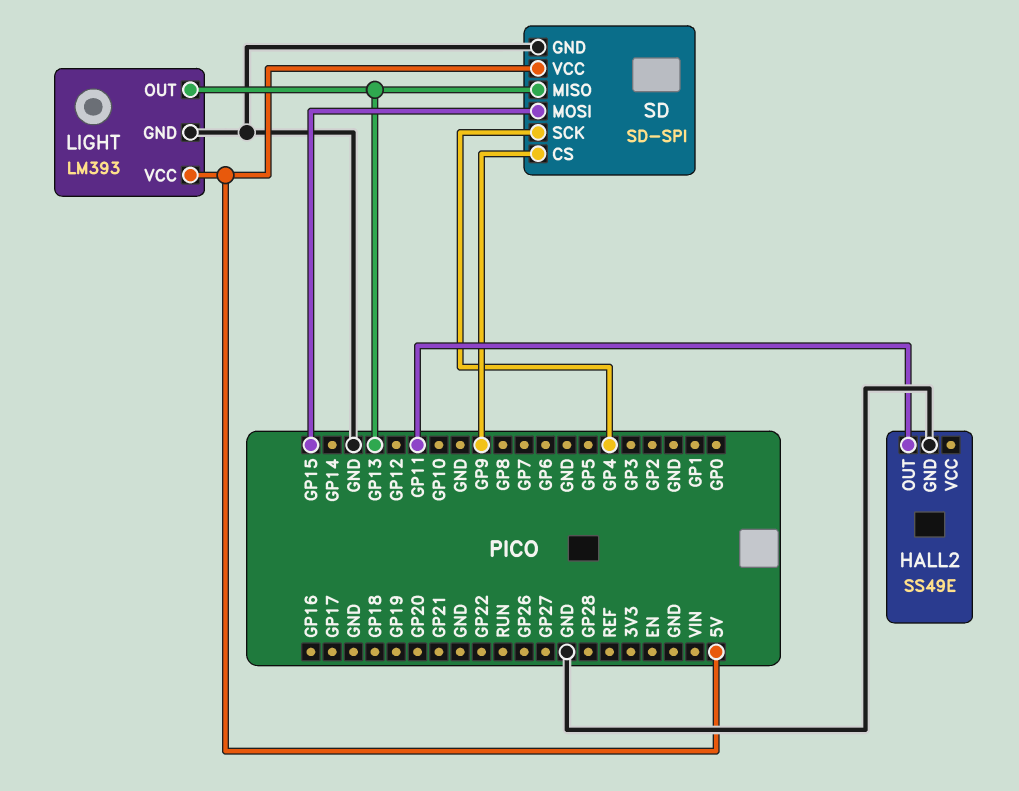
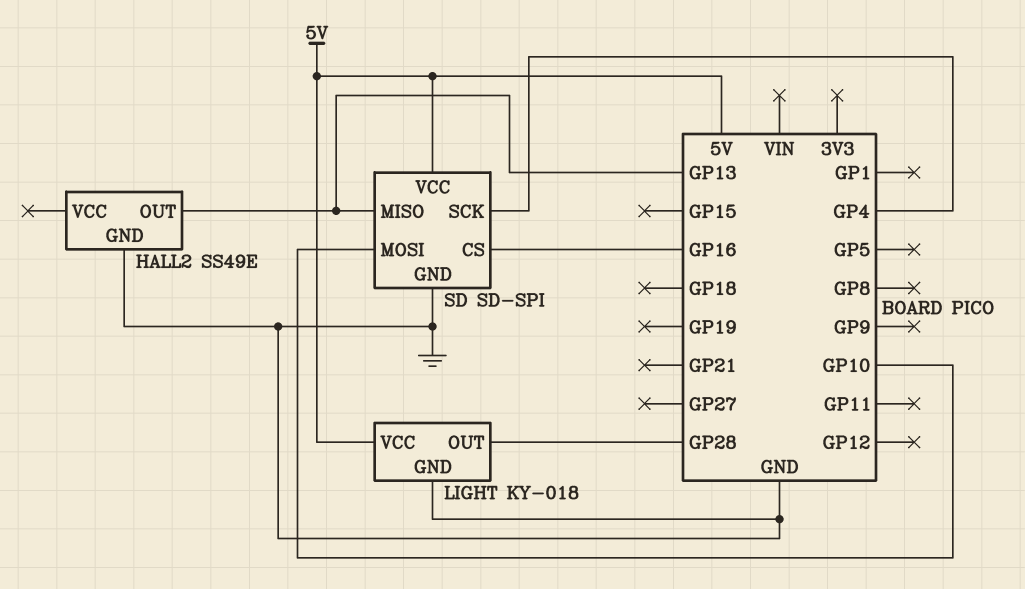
HALL2 pin OUT: GP11 -> GP13
LIGHT: LM393 -> KY-018
LIGHT pin OUT: GP13 -> GP28
SD pin CS: GP9 -> GP16
SD pin MOSI: GP15 -> GP10

